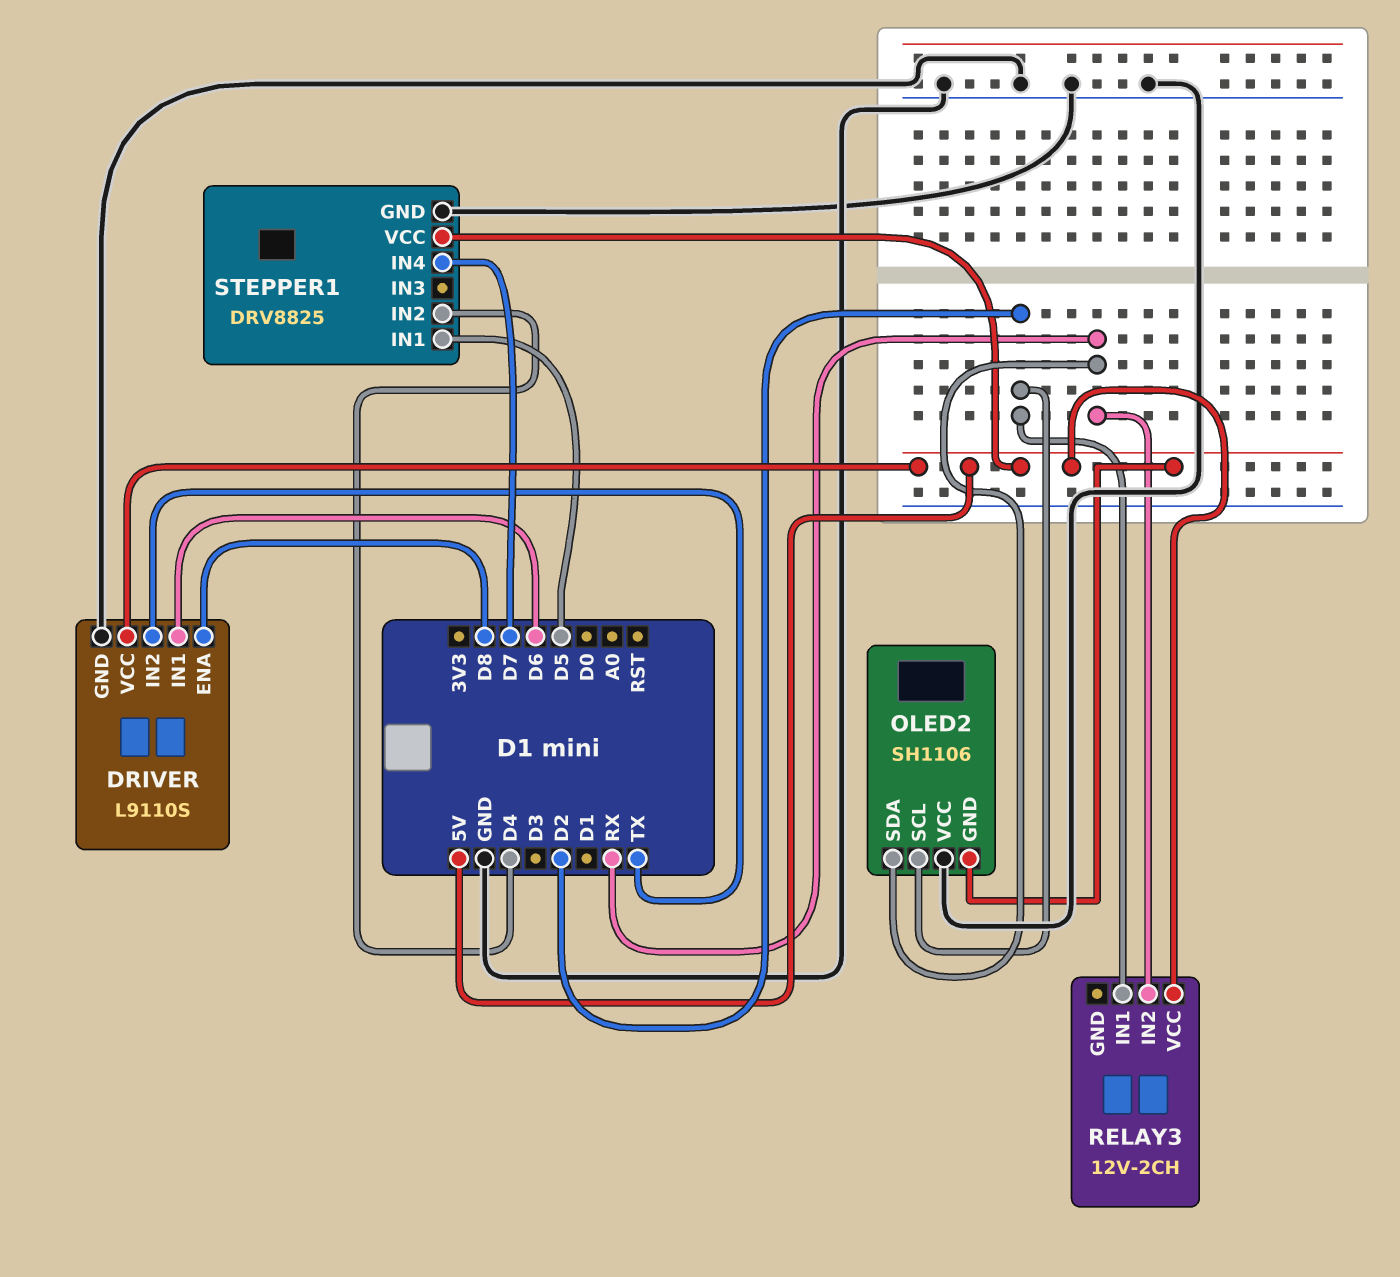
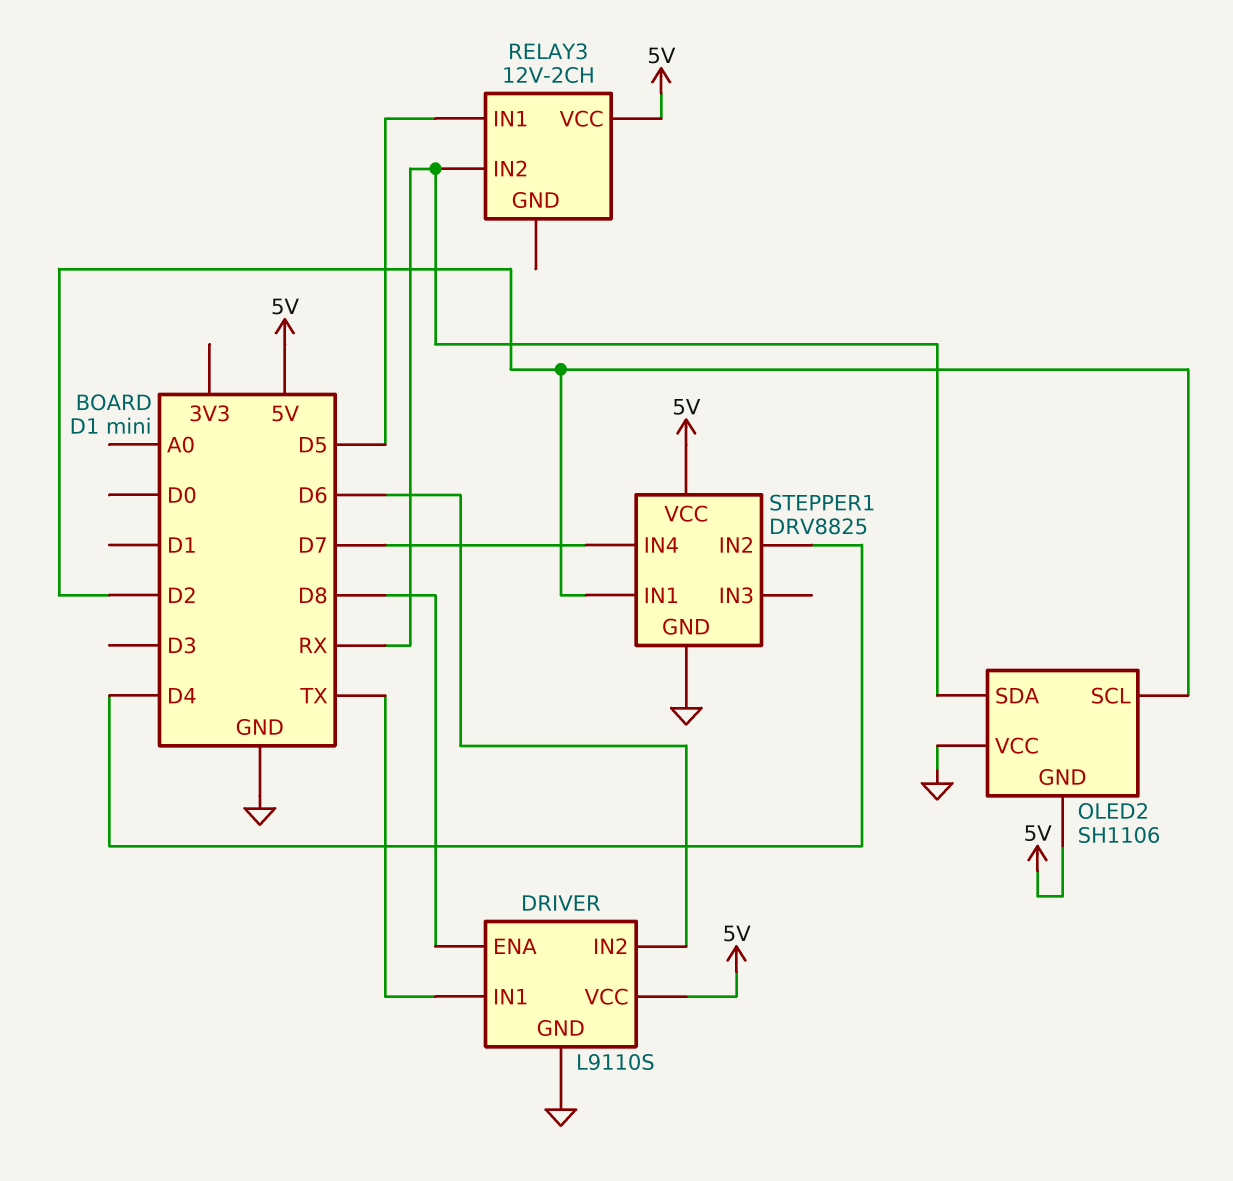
DRIVER pin IN1: D6 -> TX
DRIVER pin IN2: TX -> D6
RELAY3 pin IN1: D2 -> D5
STEPPER1 pin IN1: D5 -> D2

